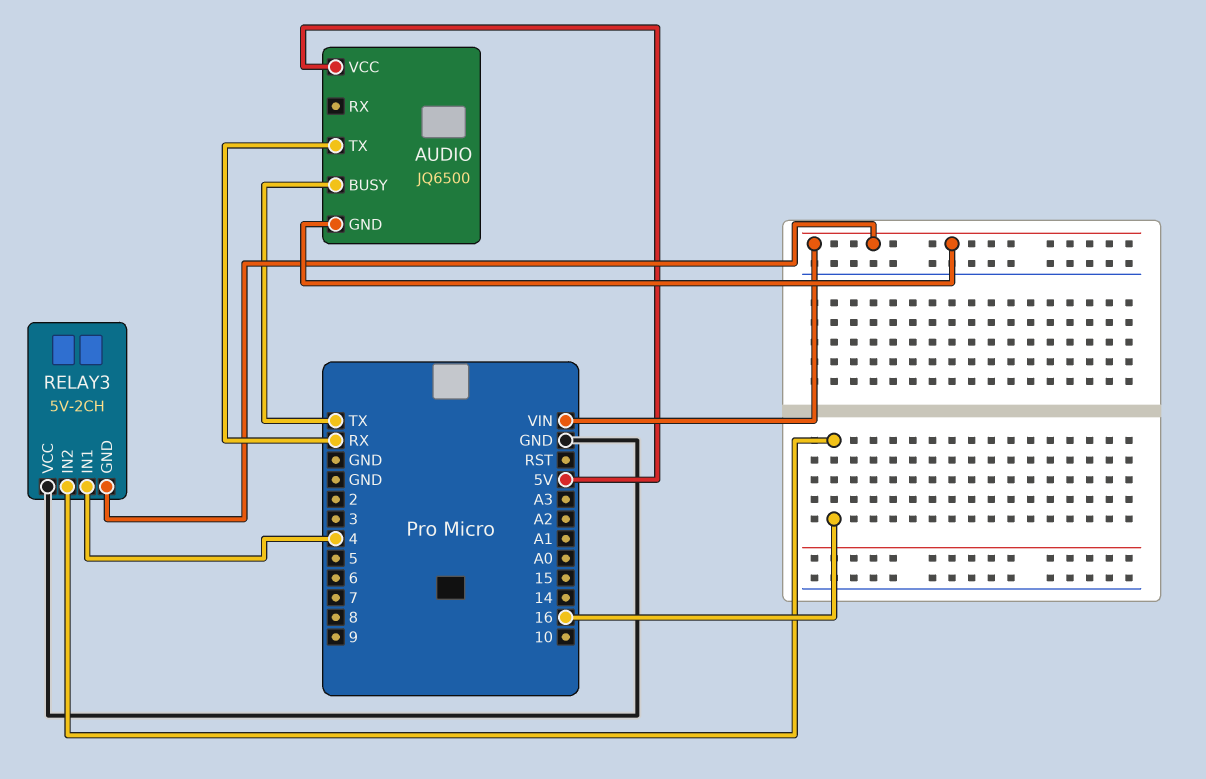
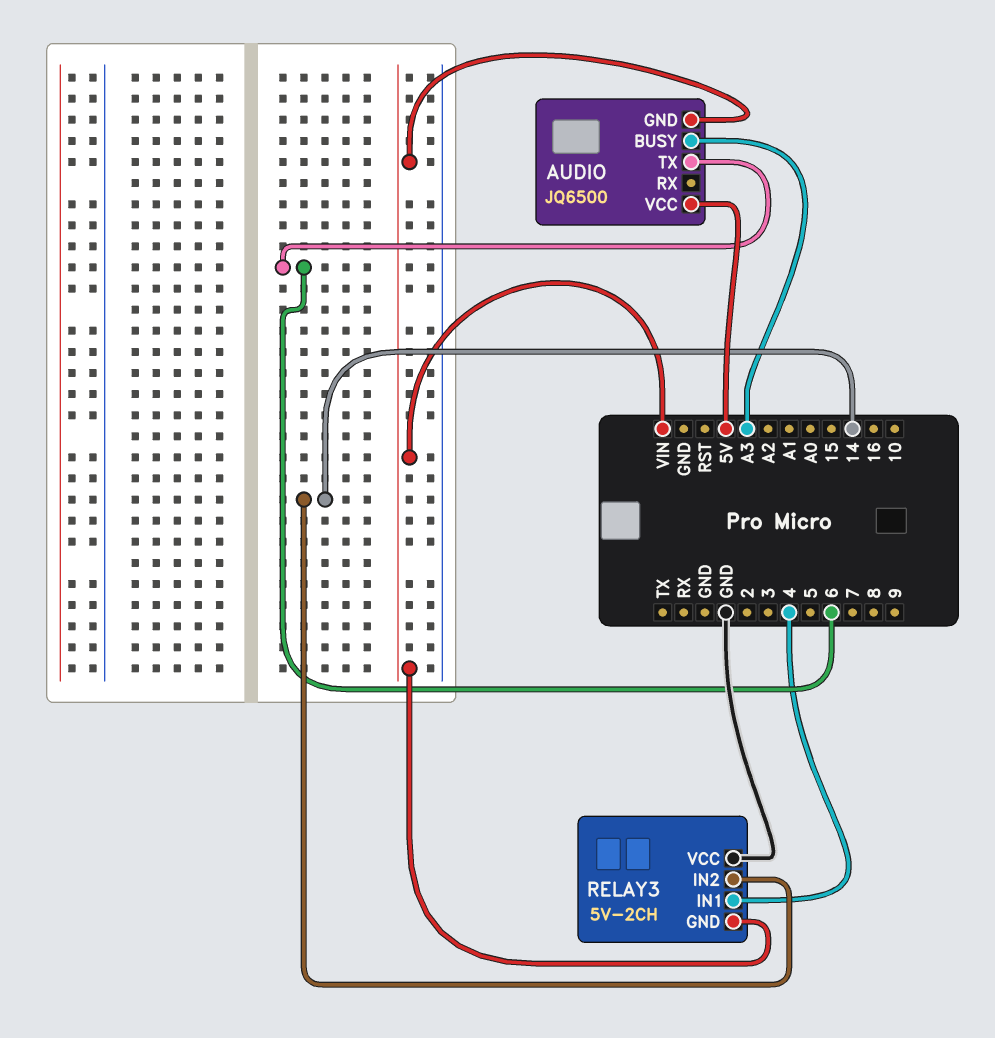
AUDIO pin BUSY: TX -> A3
AUDIO pin TX: RX -> 6
RELAY3 pin IN2: 16 -> 14

